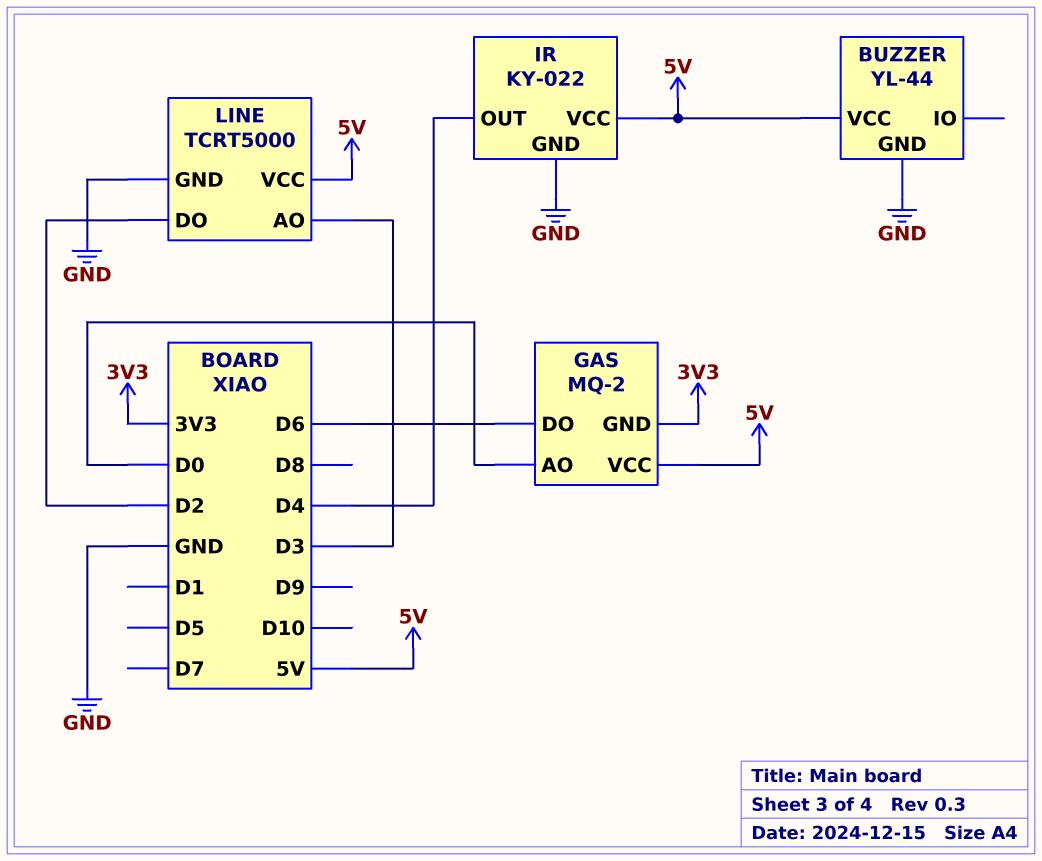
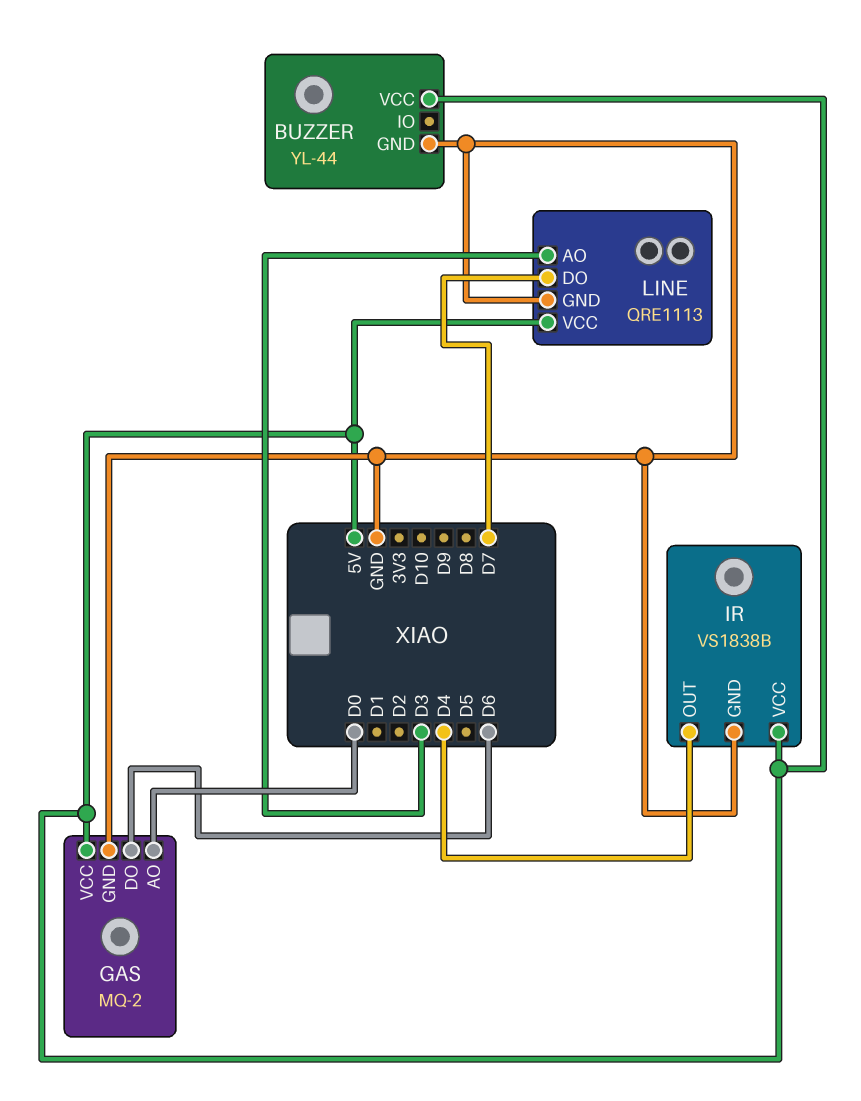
GAS pin GND: 3V3 -> GND
IR: KY-022 -> VS1838B
LINE: TCRT5000 -> QRE1113
LINE pin DO: D2 -> D7

